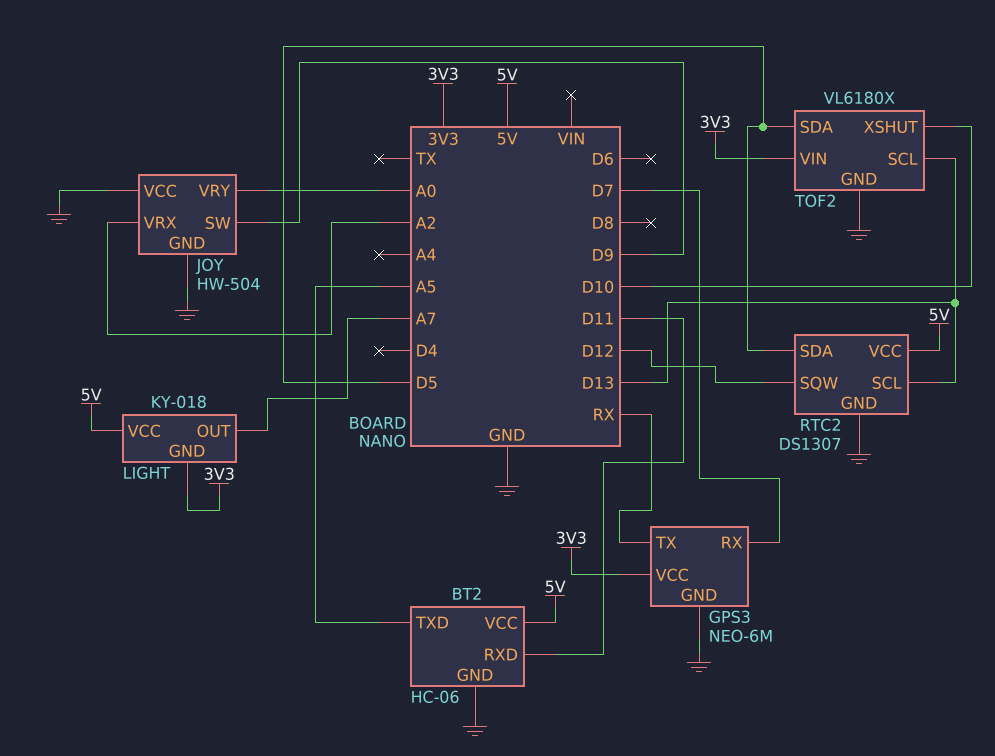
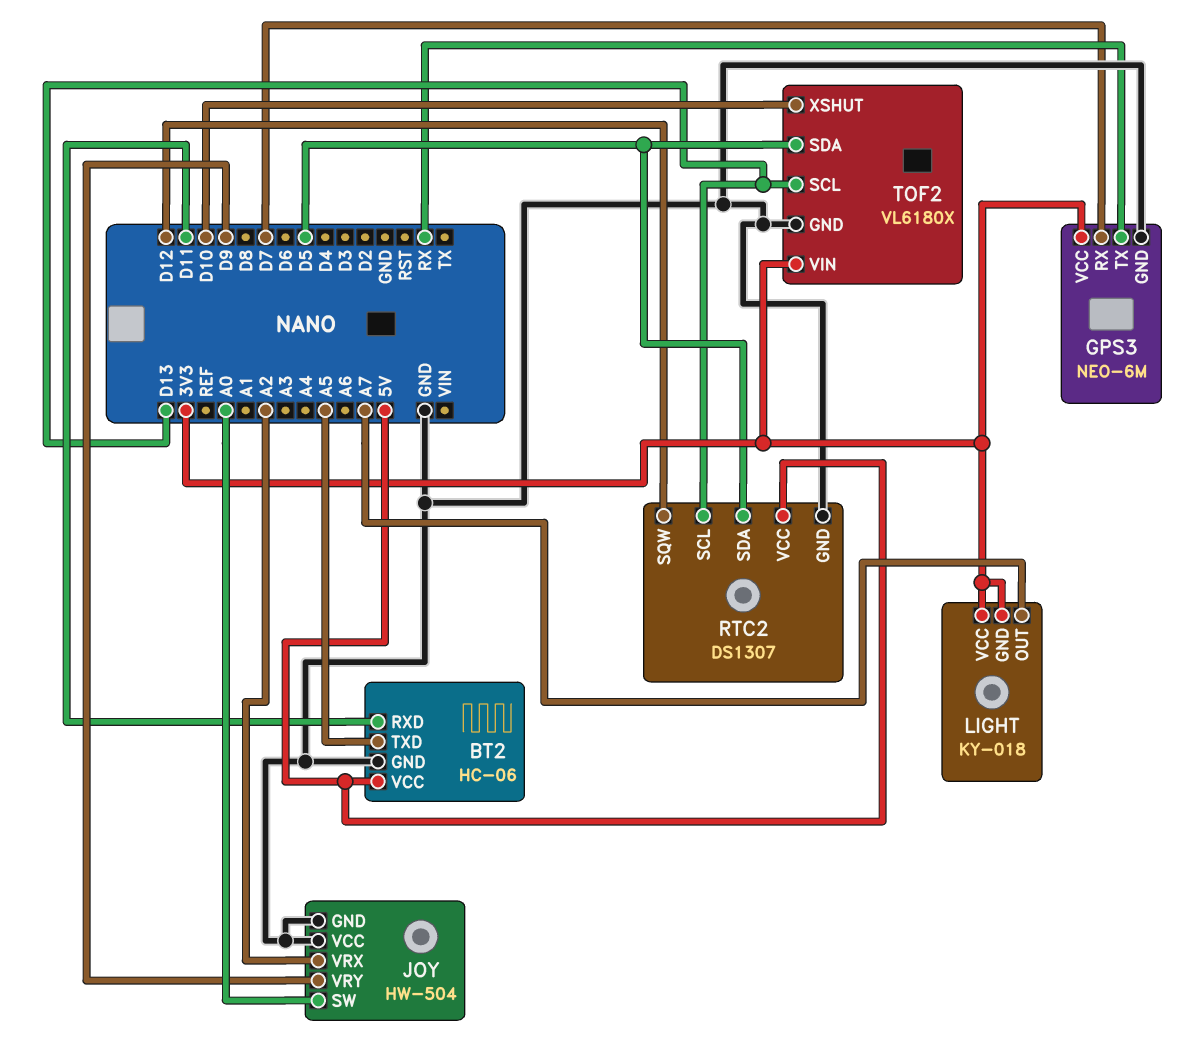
JOY pin SW: D9 -> A0
JOY pin VRY: A0 -> D9
LIGHT pin VCC: 5V -> 3V3

